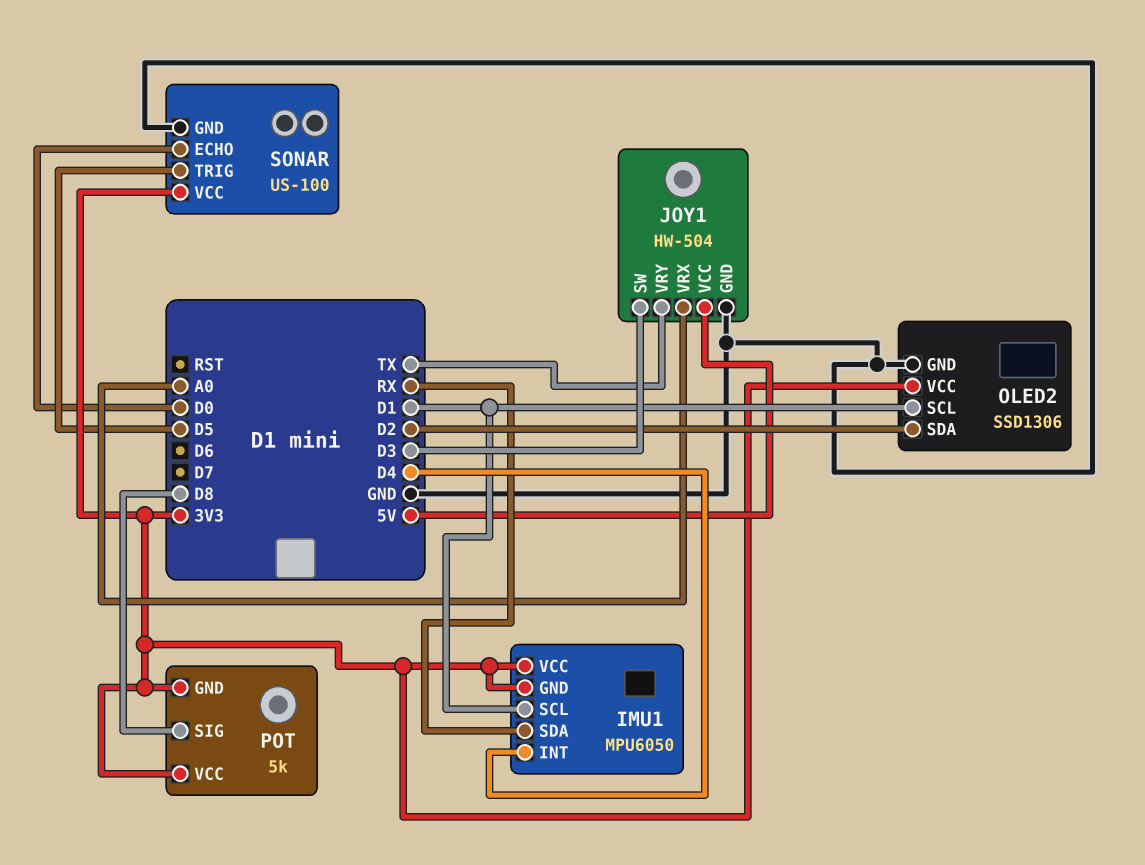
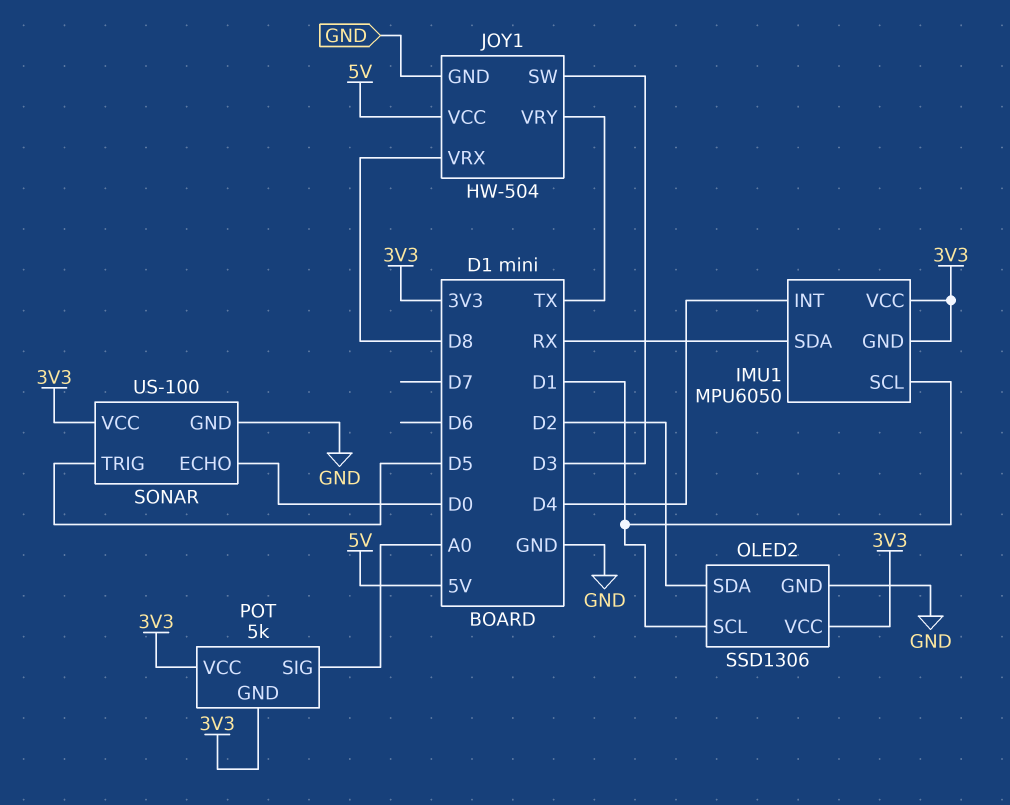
JOY1 pin VRX: A0 -> D8
POT pin SIG: D8 -> A0

